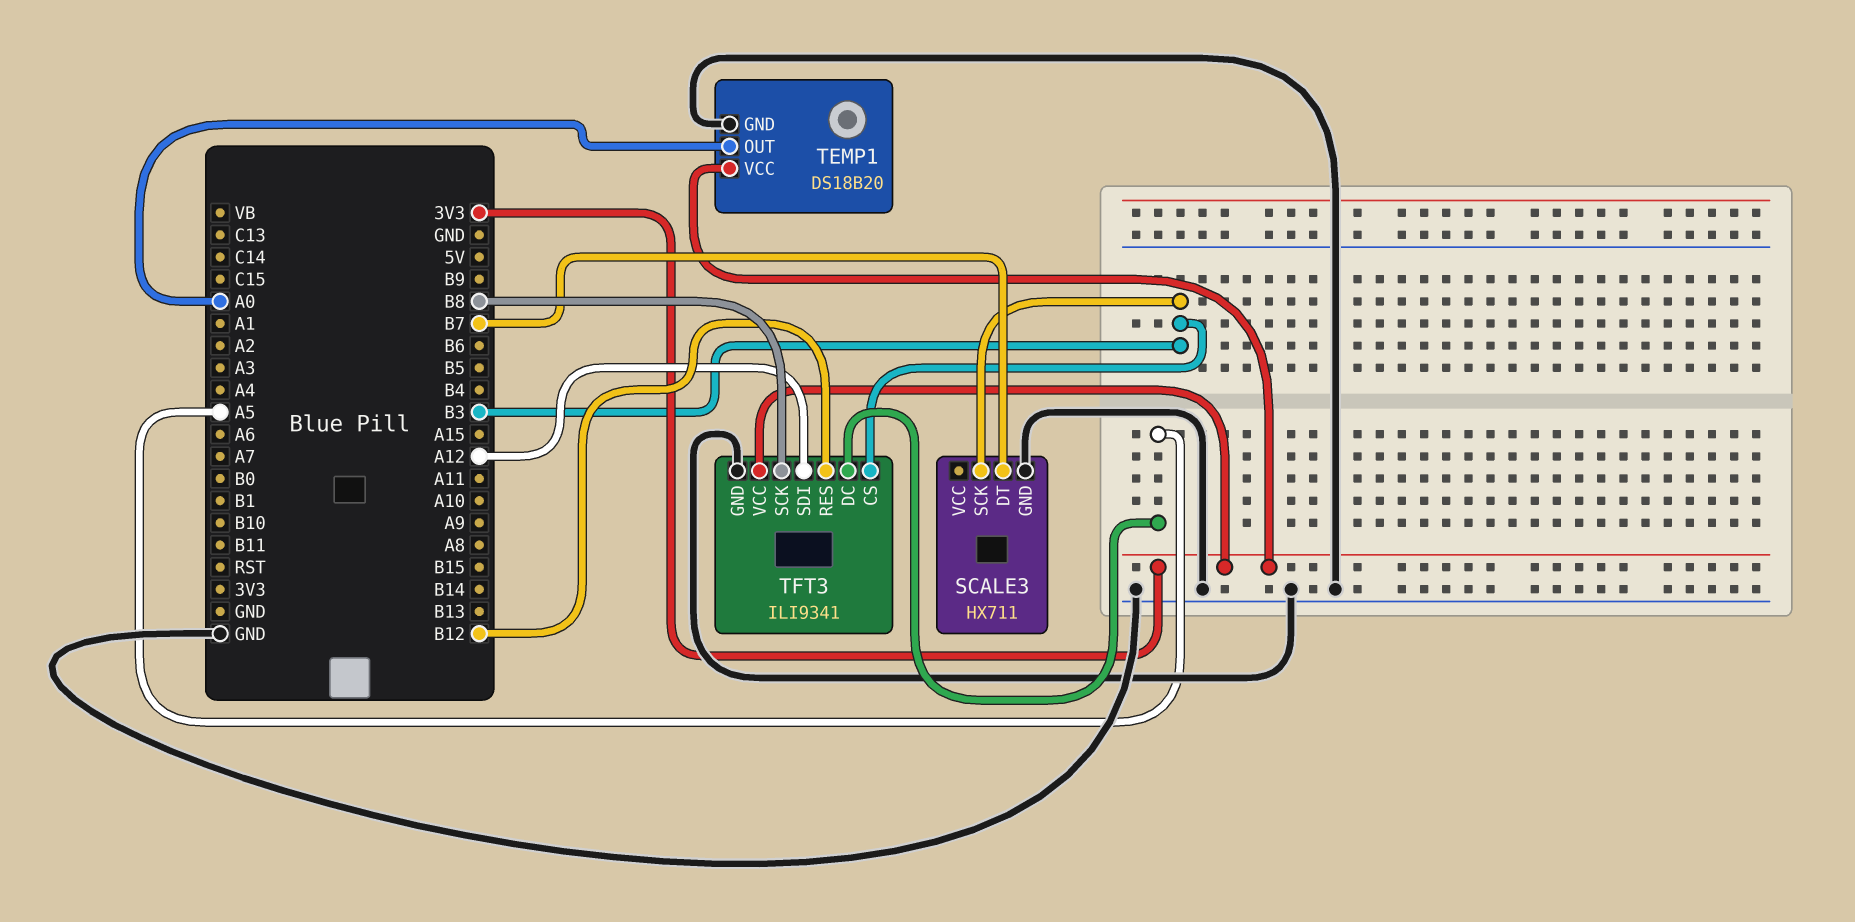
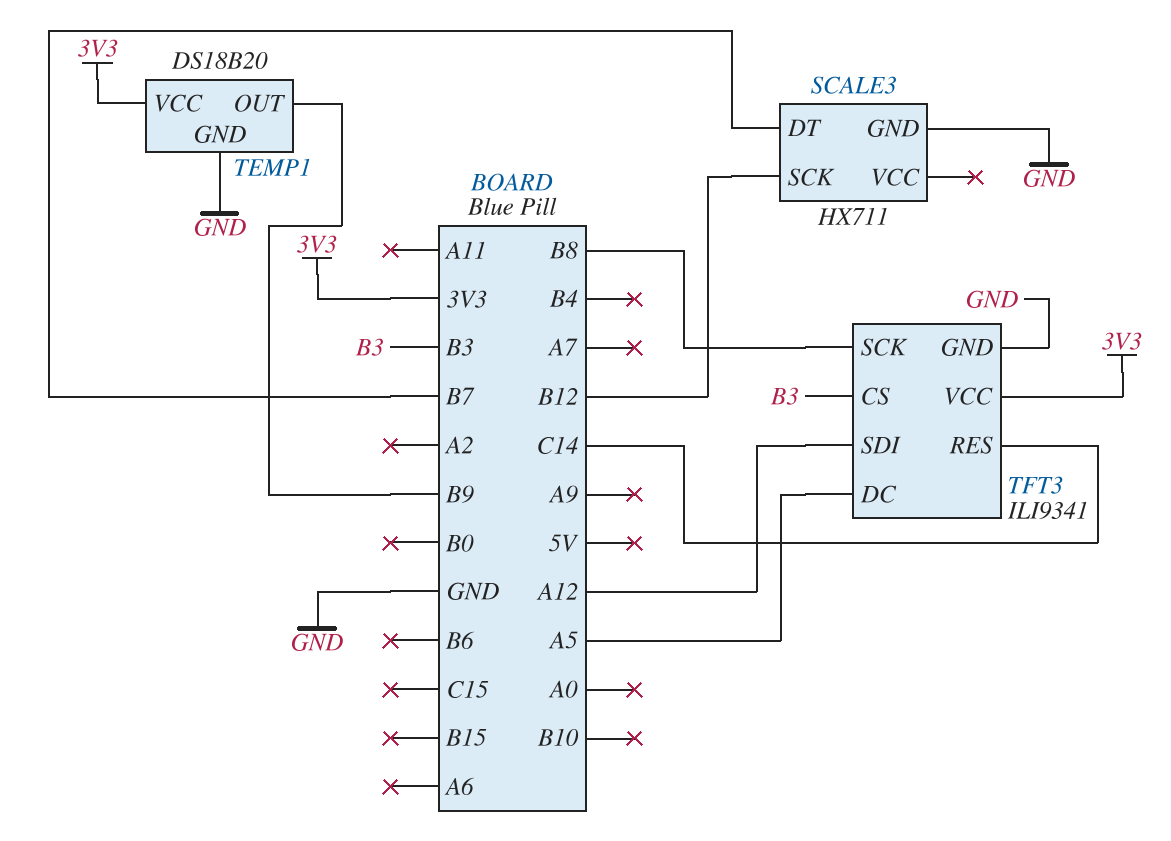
SCALE3 pin SCK: B3 -> B12
TEMP1 pin OUT: A0 -> B9
TFT3 pin RES: B12 -> C14

